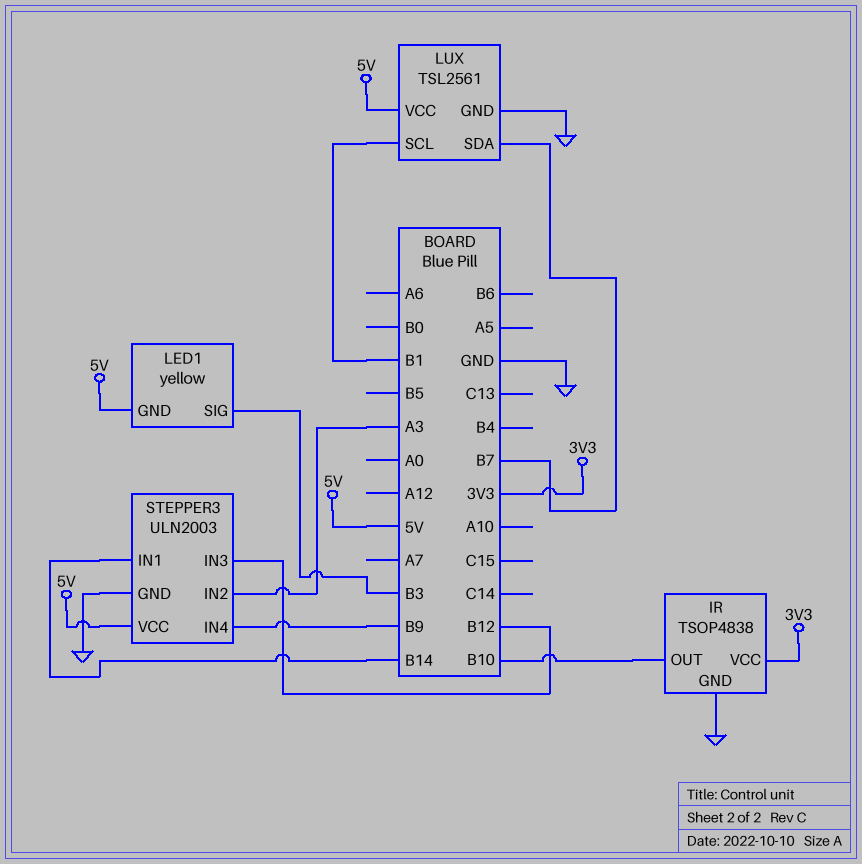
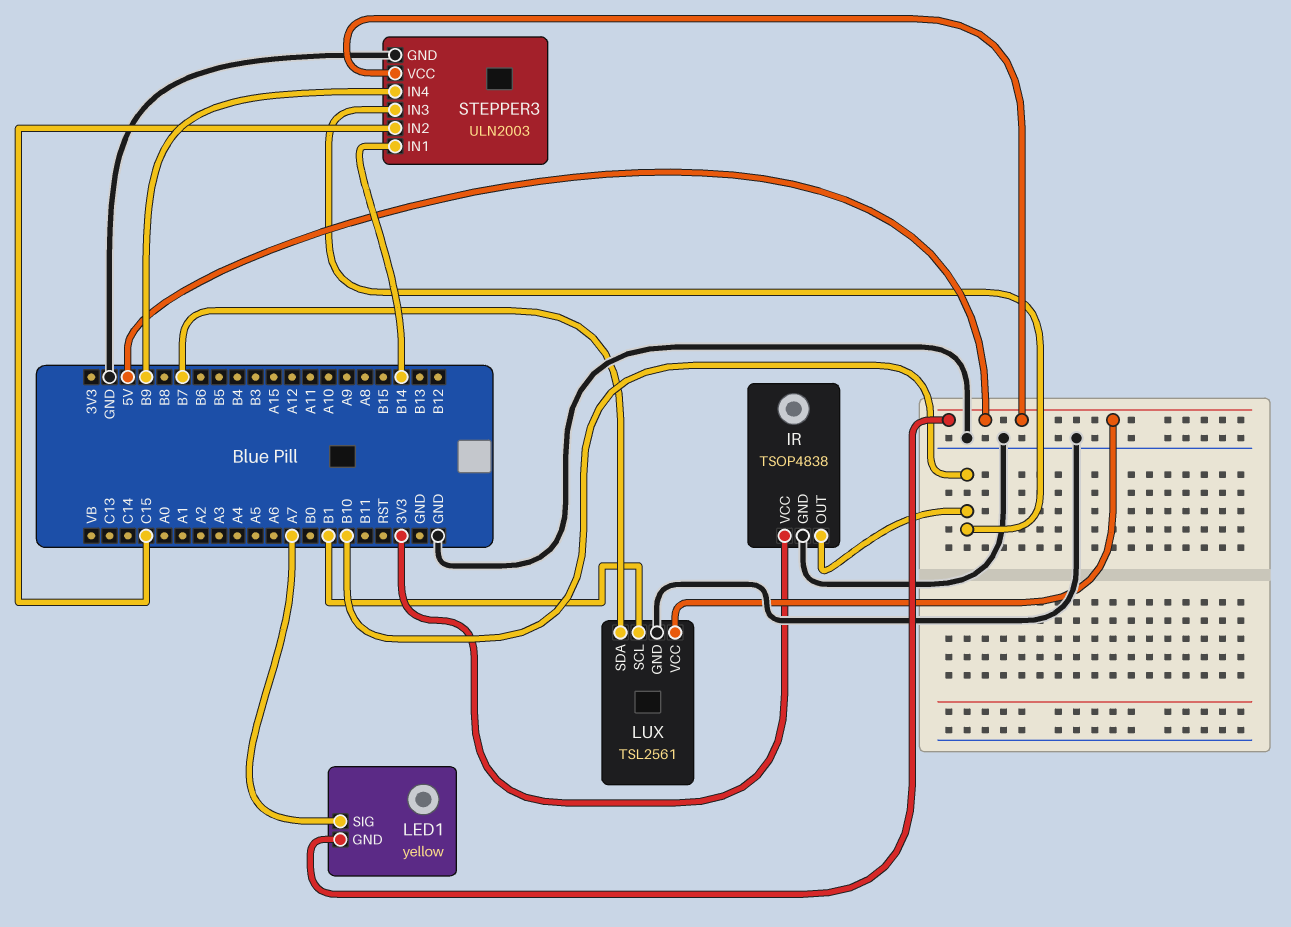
LED1 pin SIG: B3 -> A7
STEPPER3 pin IN2: A3 -> C15
STEPPER3 pin IN3: B12 -> B10

